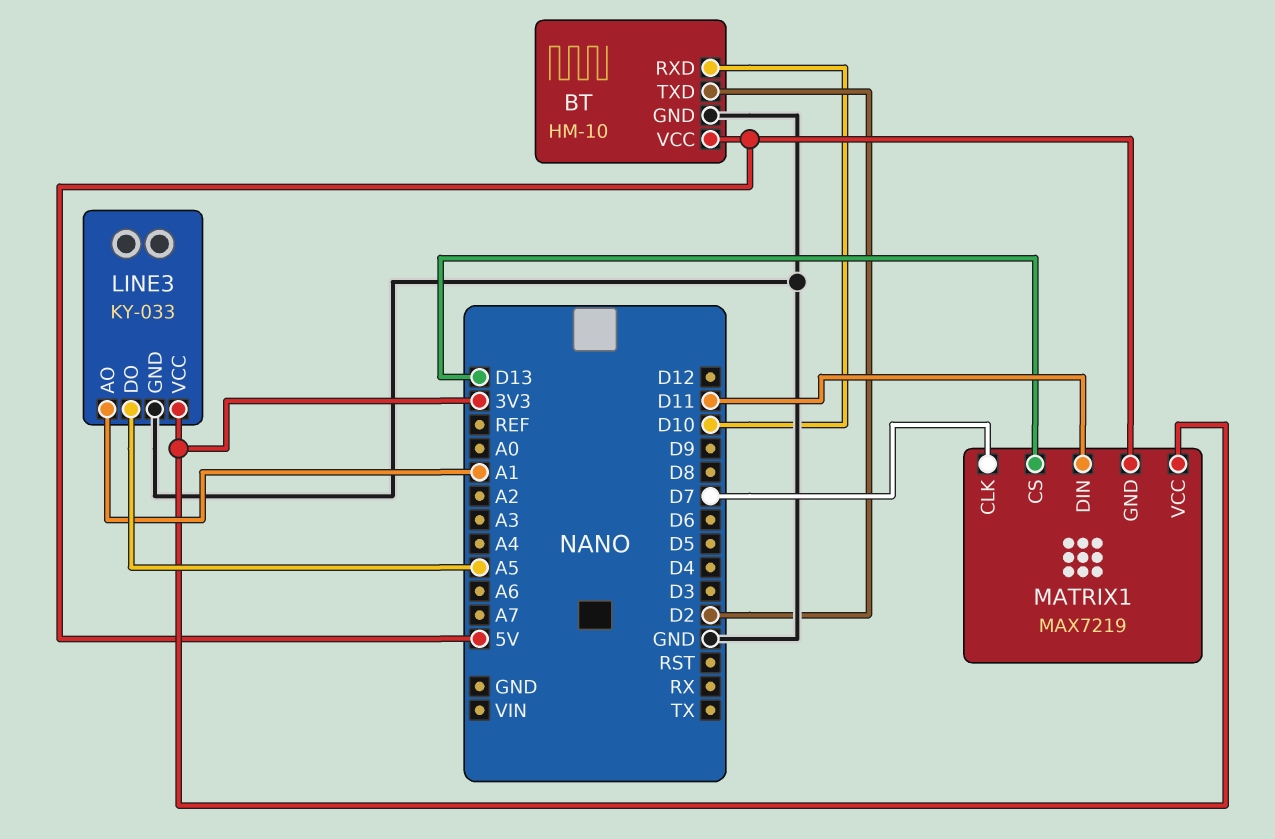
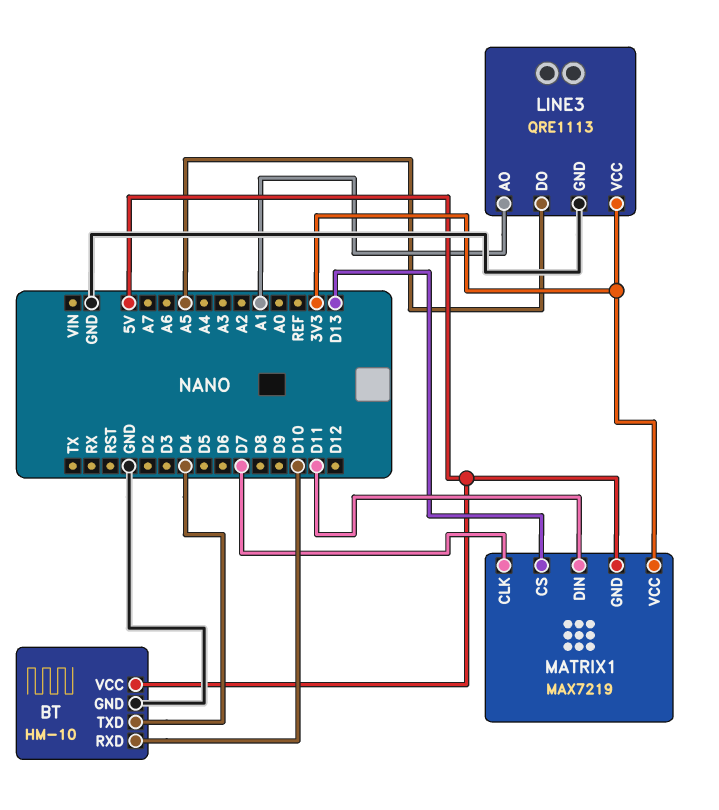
BT pin TXD: D2 -> D4
LINE3: KY-033 -> QRE1113

